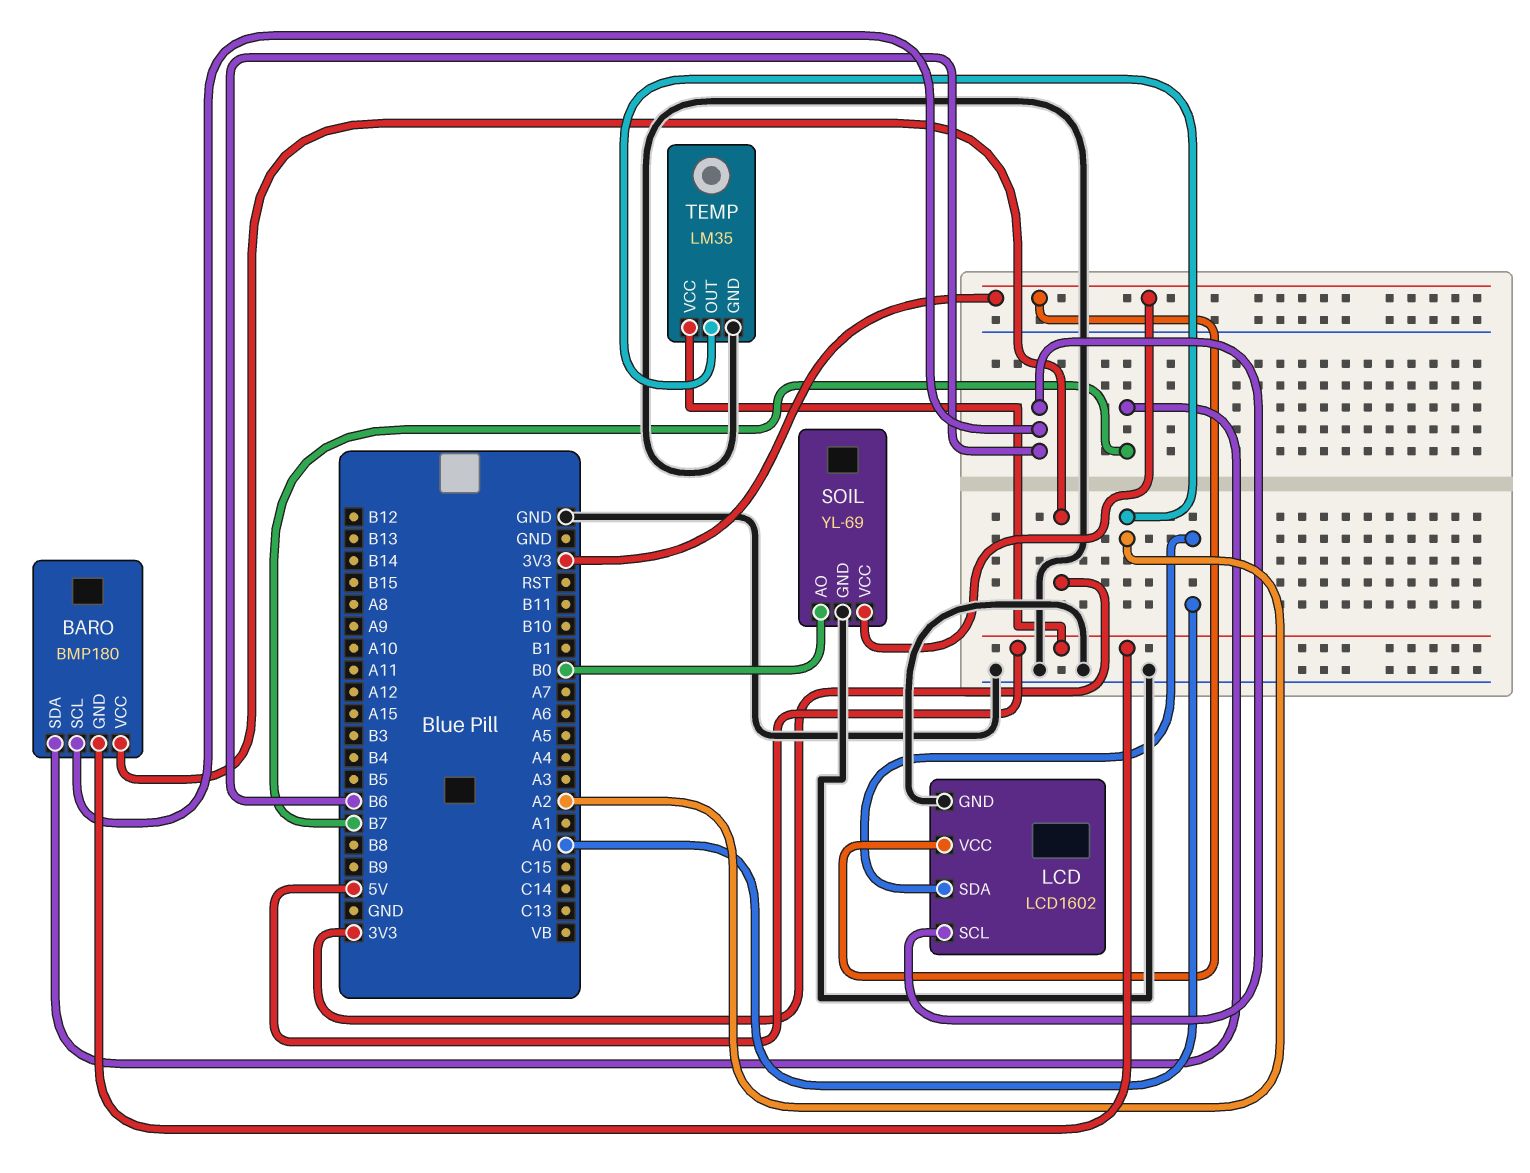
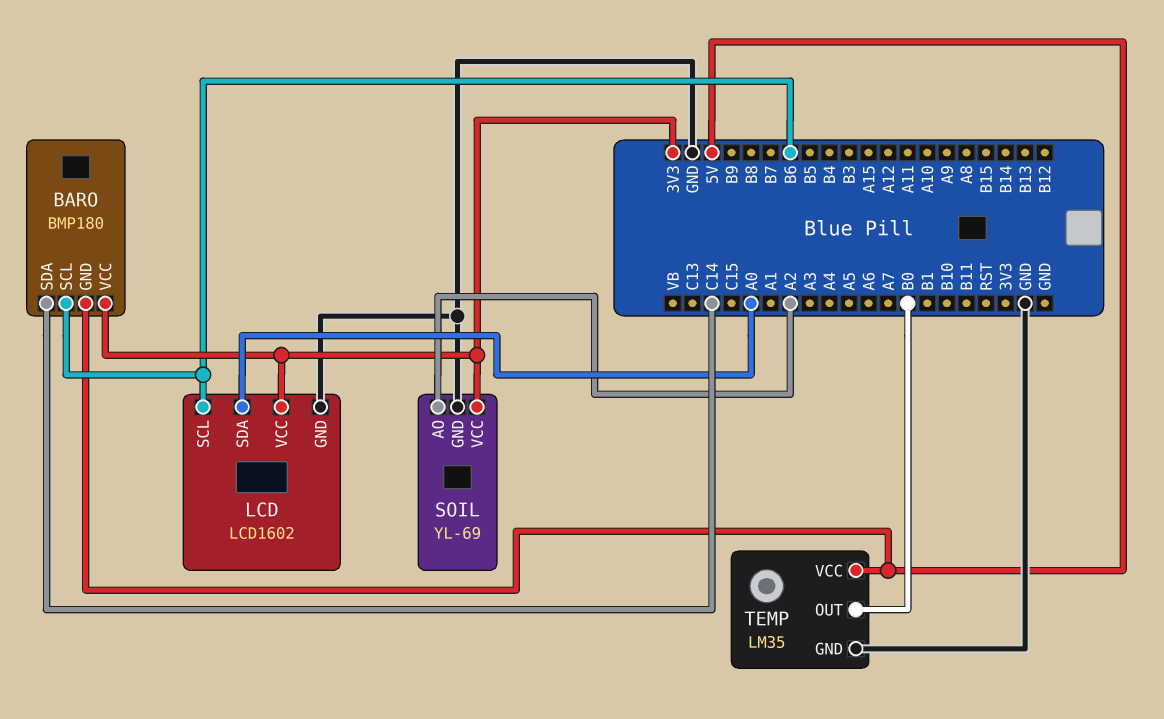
BARO pin SDA: B7 -> C14
SOIL pin AO: B0 -> A2
TEMP pin OUT: A2 -> B0

